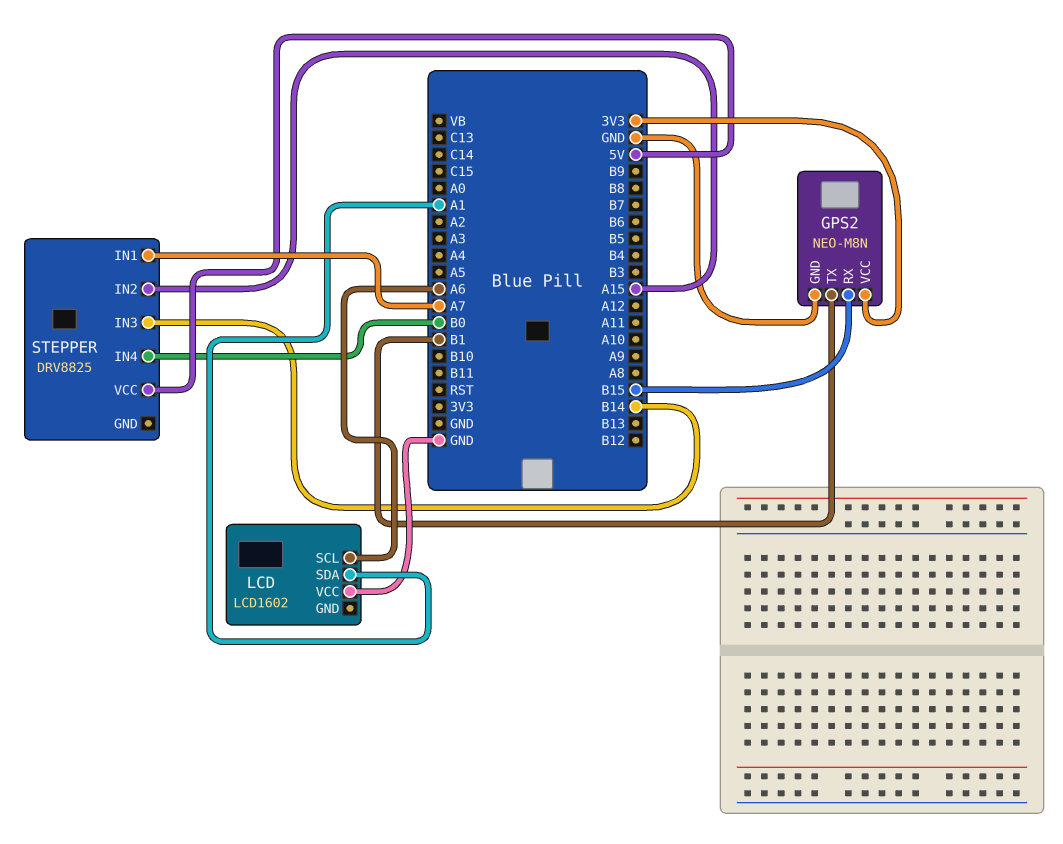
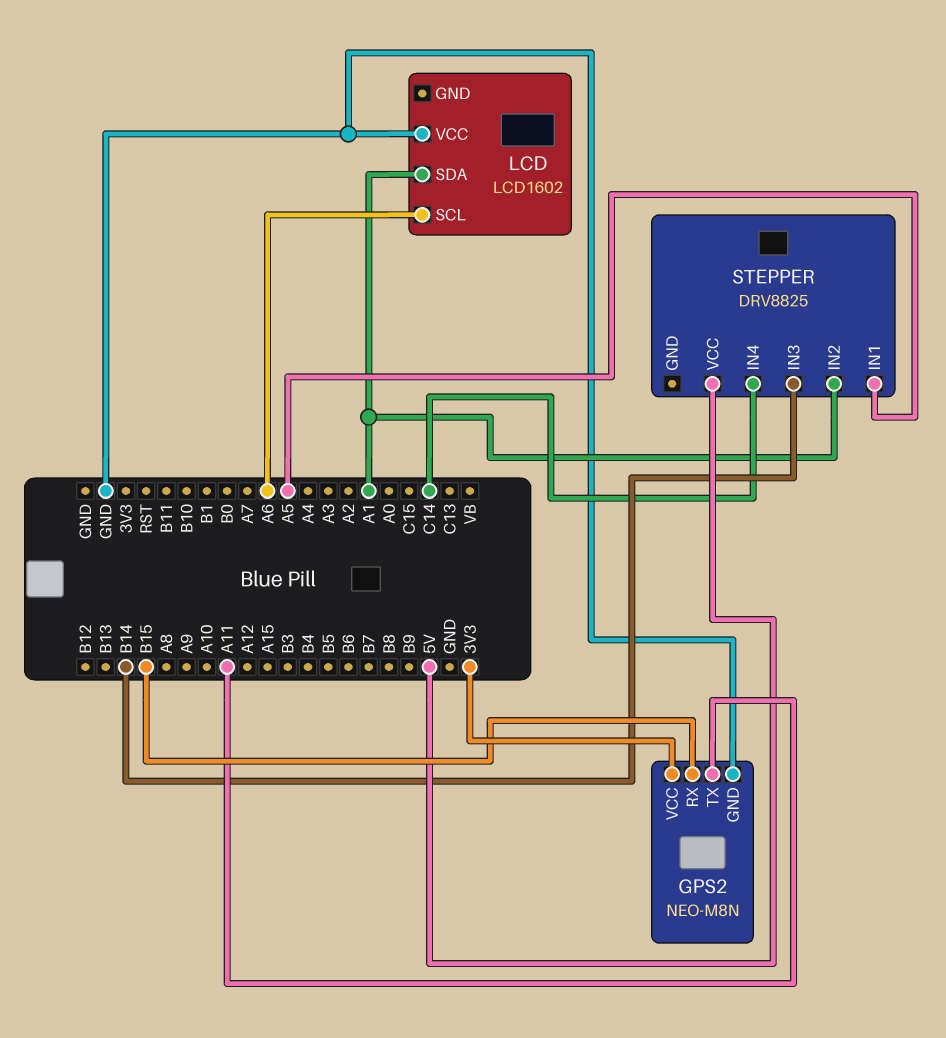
GPS2 pin TX: B1 -> A11
STEPPER pin IN1: A7 -> A5
STEPPER pin IN2: A15 -> A1
STEPPER pin IN4: B0 -> C14

